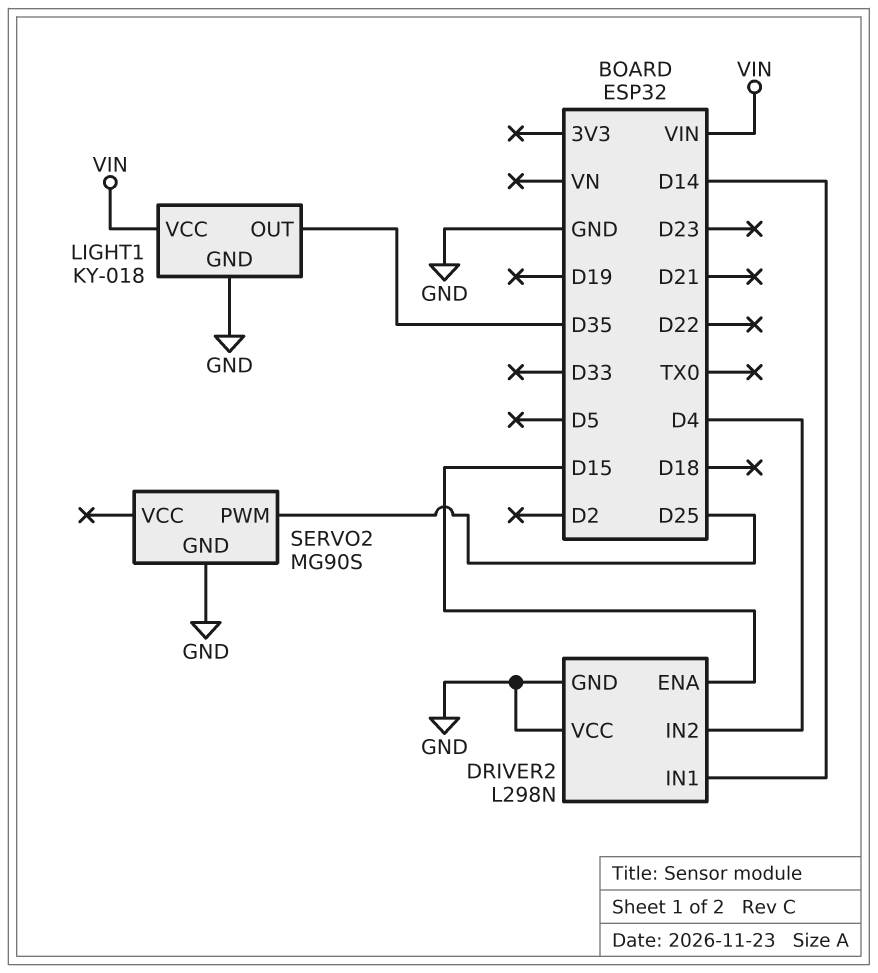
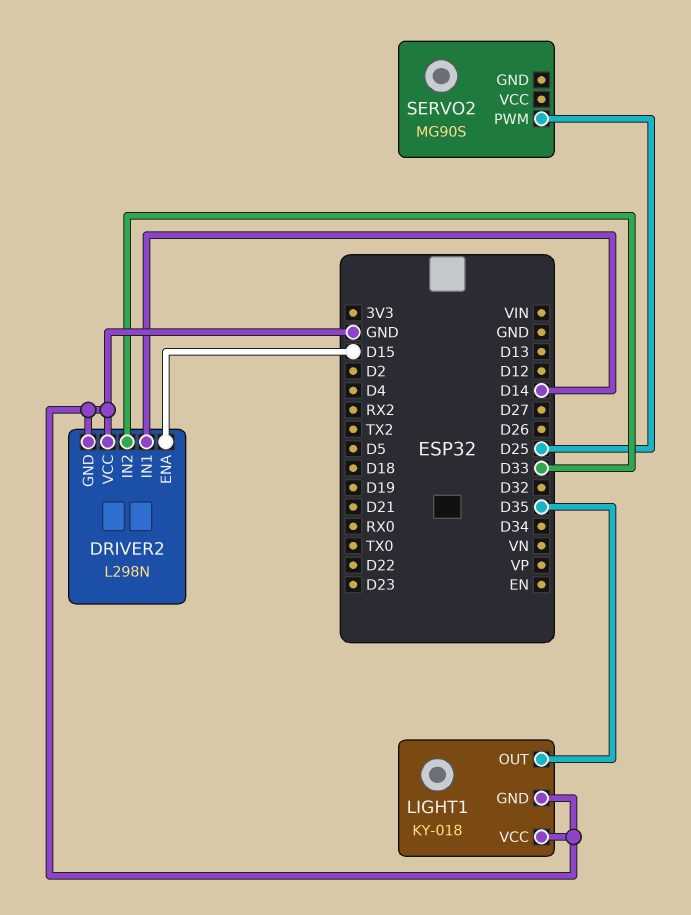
DRIVER2 pin IN2: D4 -> D33
LIGHT1 pin VCC: VIN -> GND
SERVO2 pin GND: GND -> none

